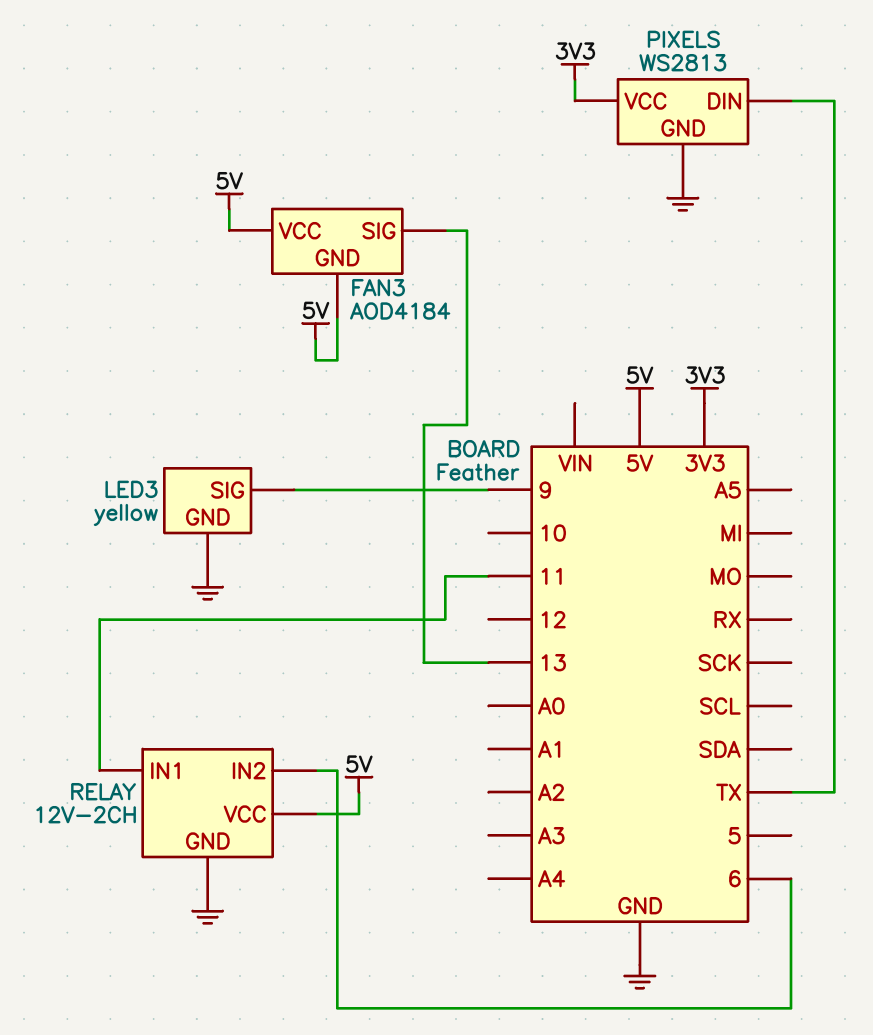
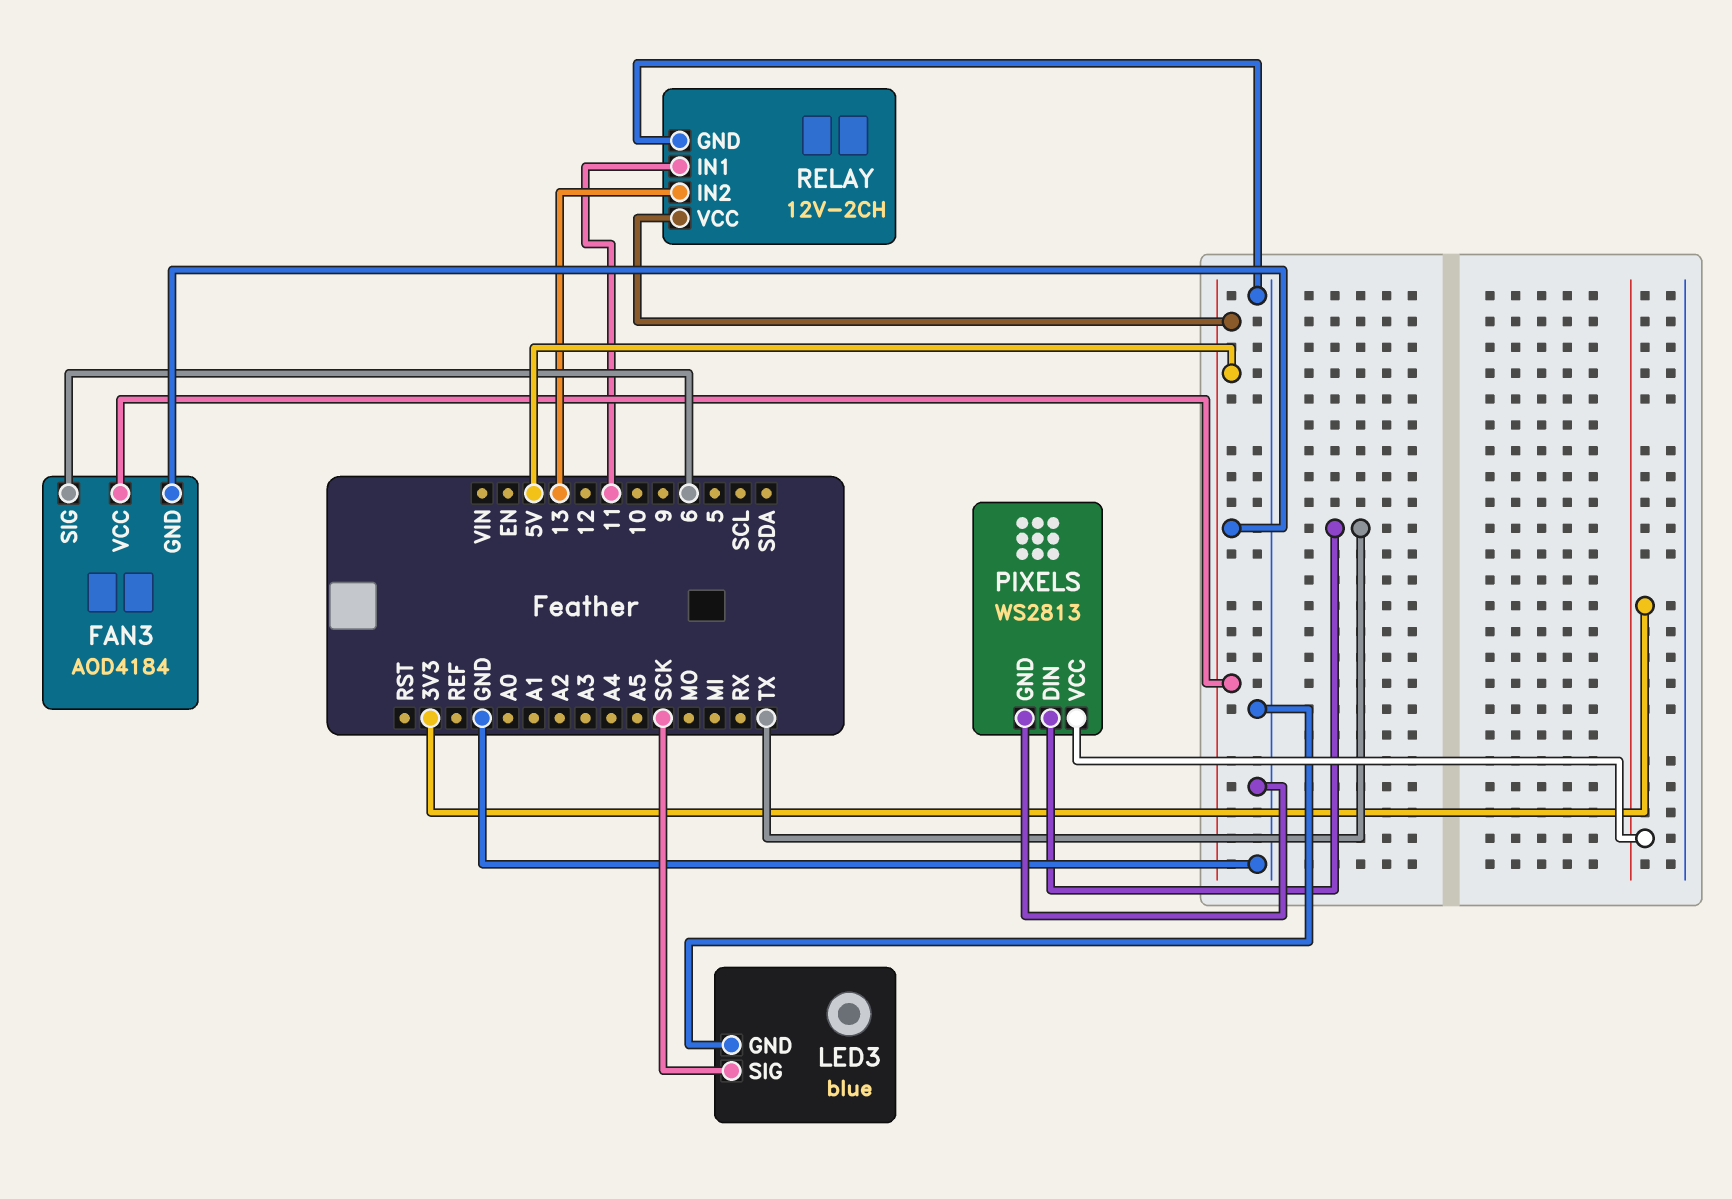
FAN3 pin SIG: 13 -> 6
LED3: yellow -> blue
LED3 pin SIG: 9 -> SCK
RELAY pin IN2: 6 -> 13

